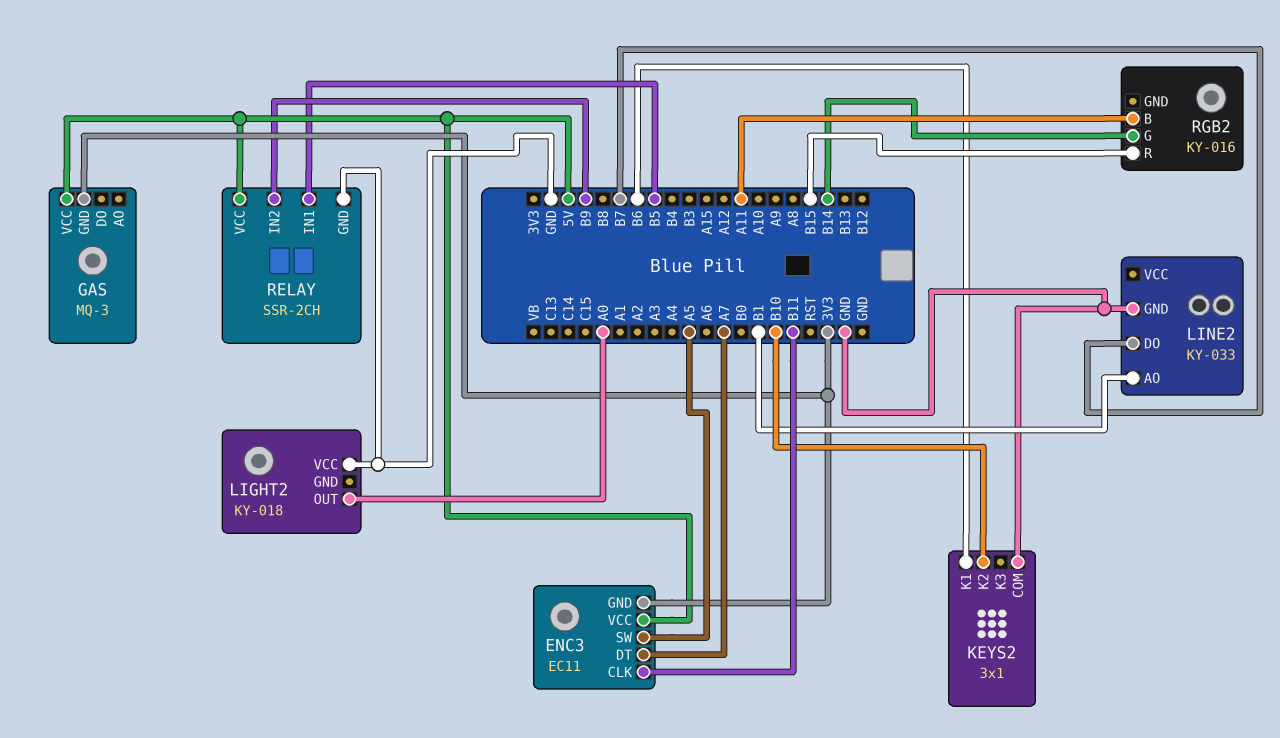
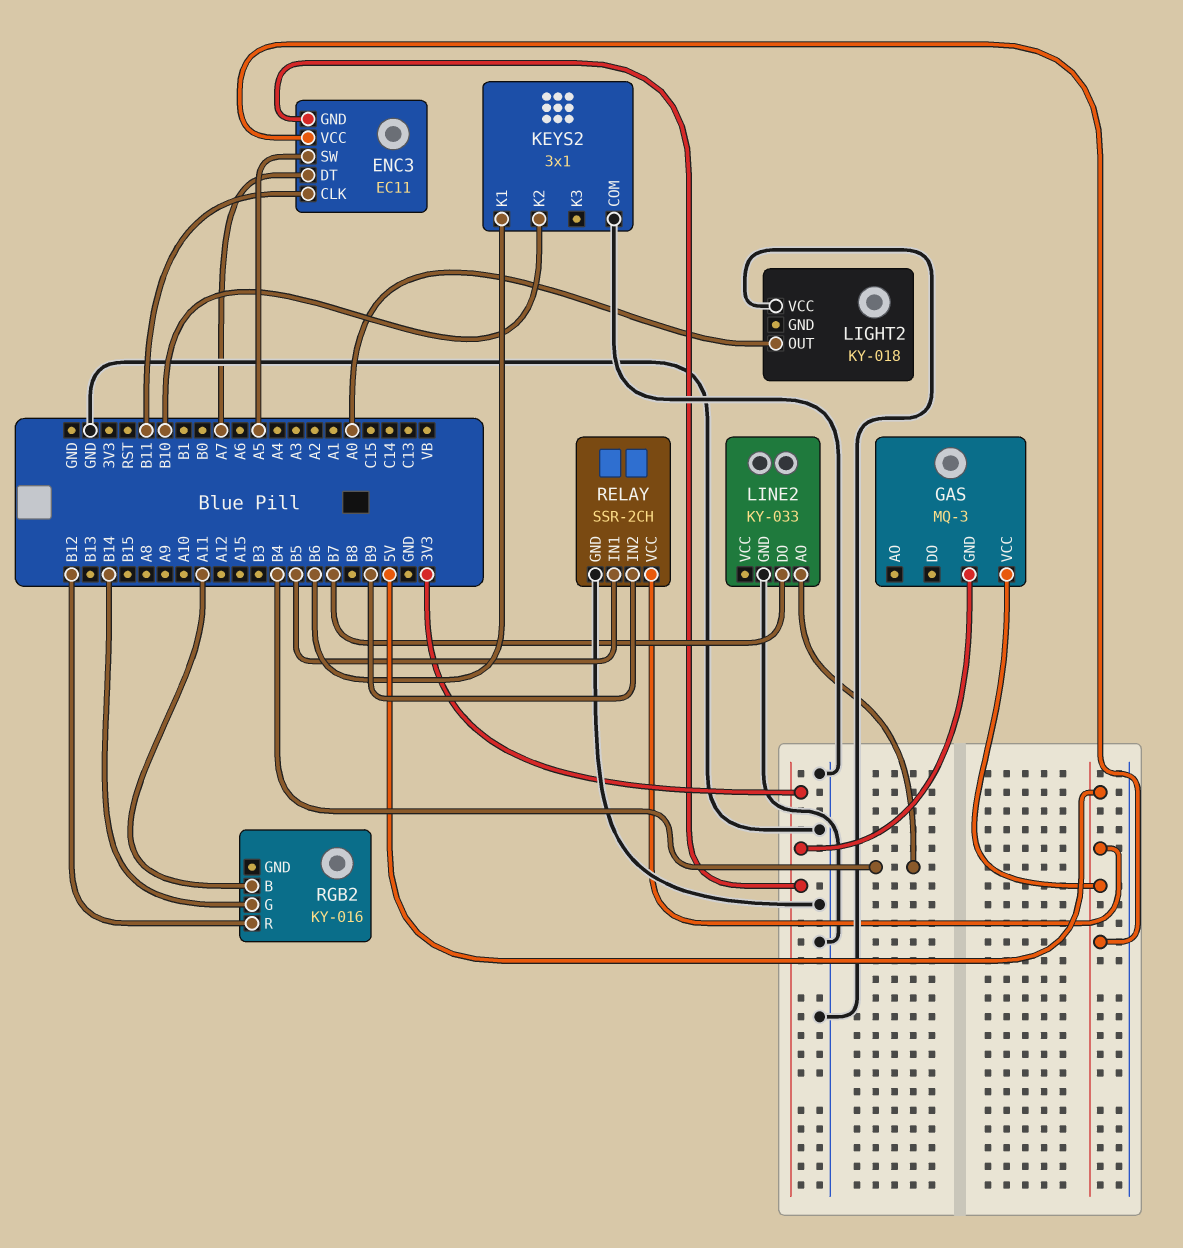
LINE2 pin AO: B1 -> B4
RGB2 pin R: B15 -> B12

